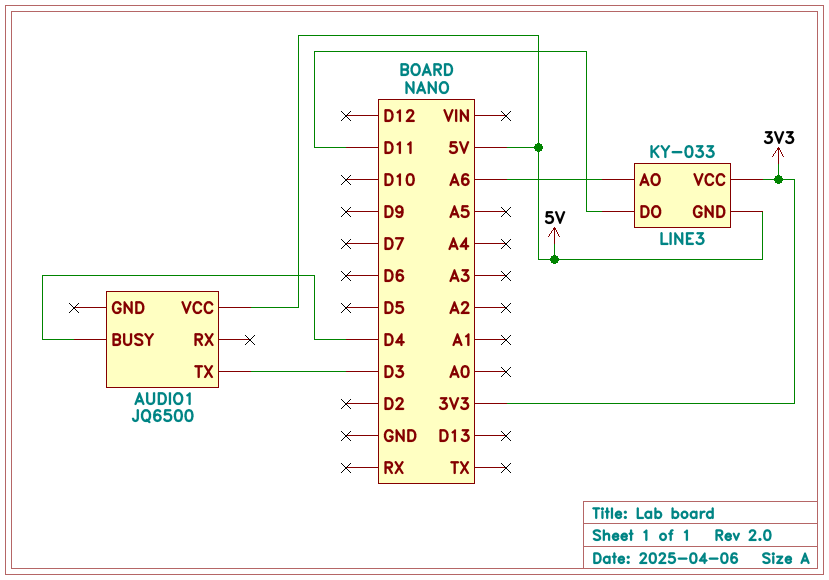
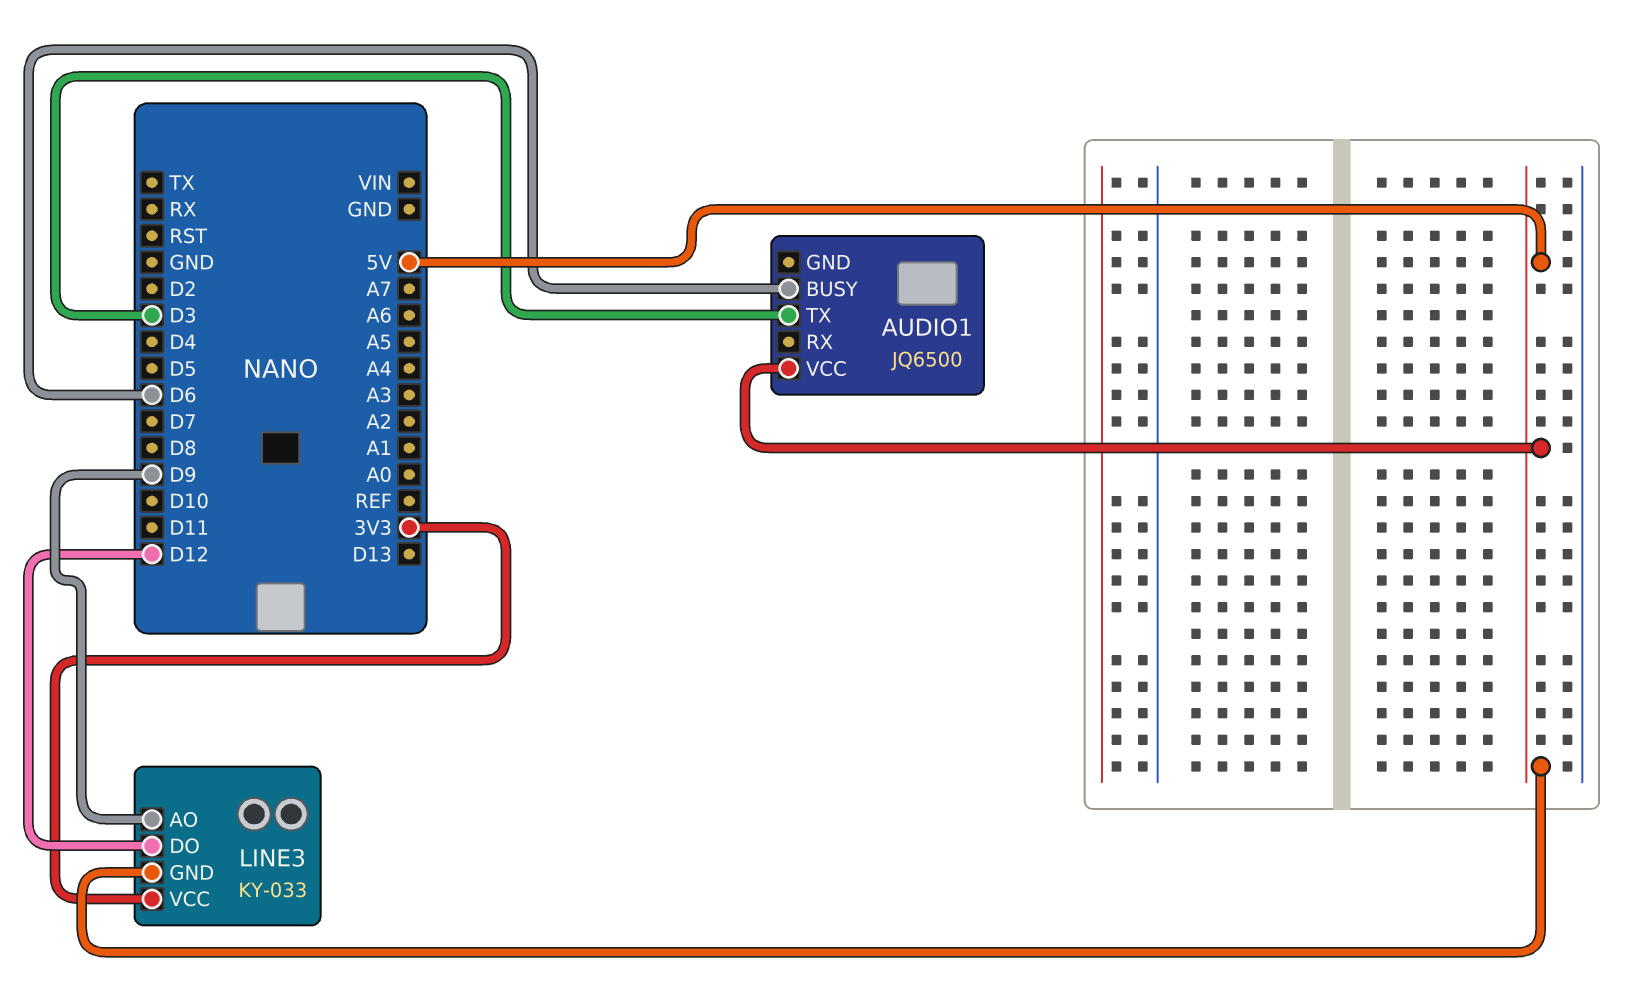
AUDIO1 pin BUSY: D4 -> D6
LINE3 pin AO: A6 -> D9
LINE3 pin DO: D11 -> D12

